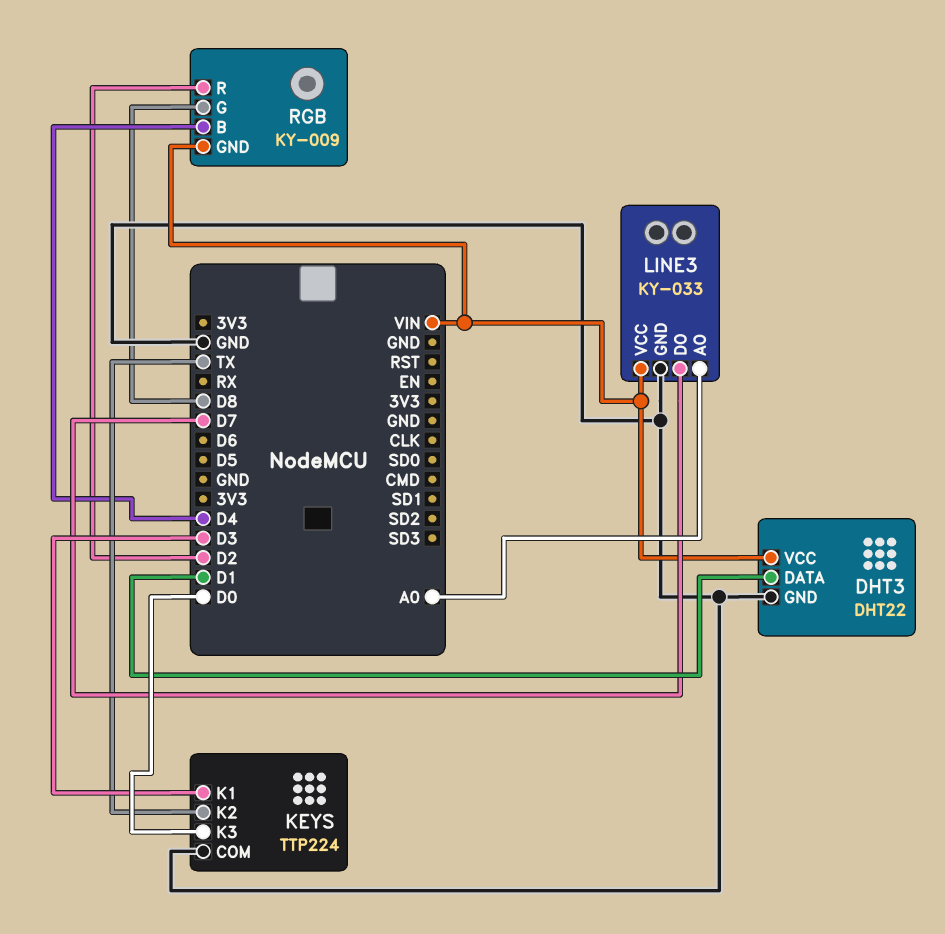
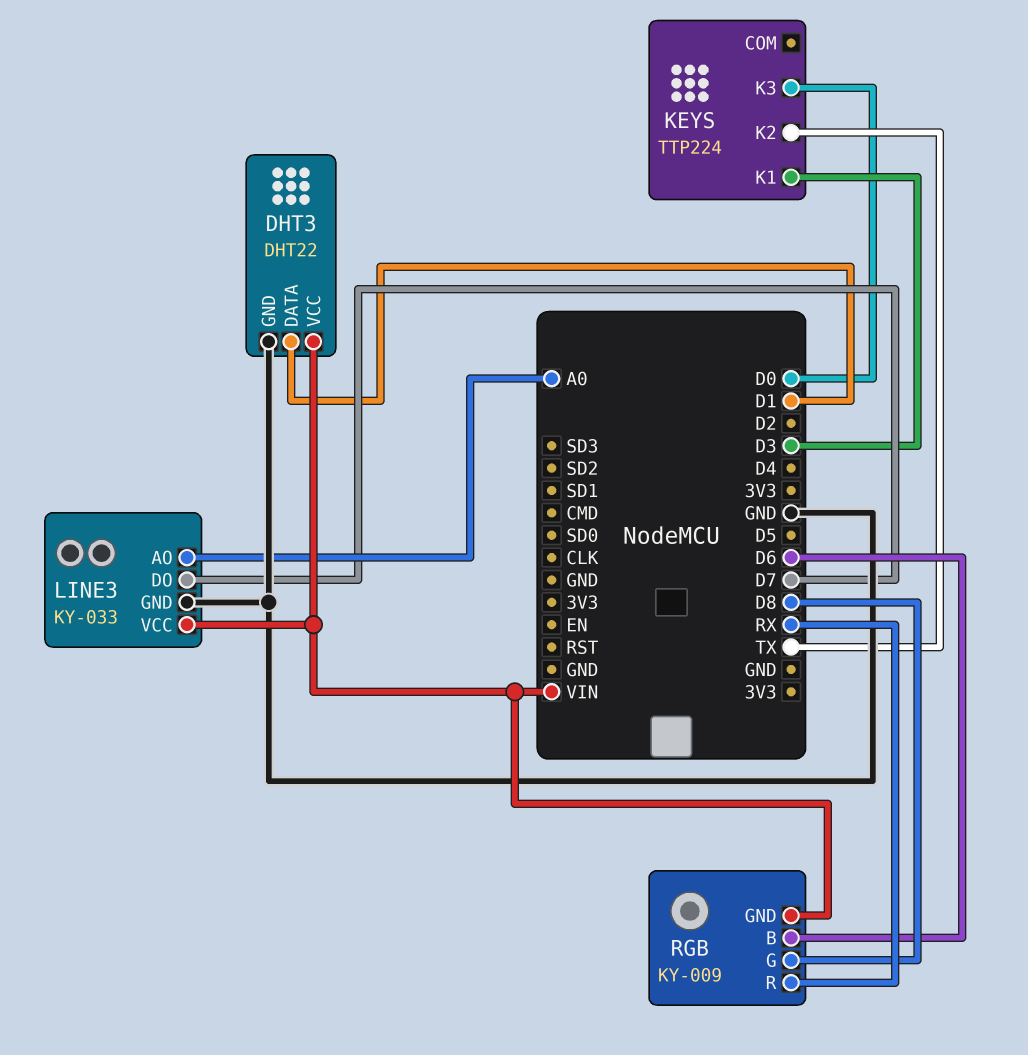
KEYS pin COM: GND -> none
RGB pin B: D4 -> D6
RGB pin R: D2 -> RX

